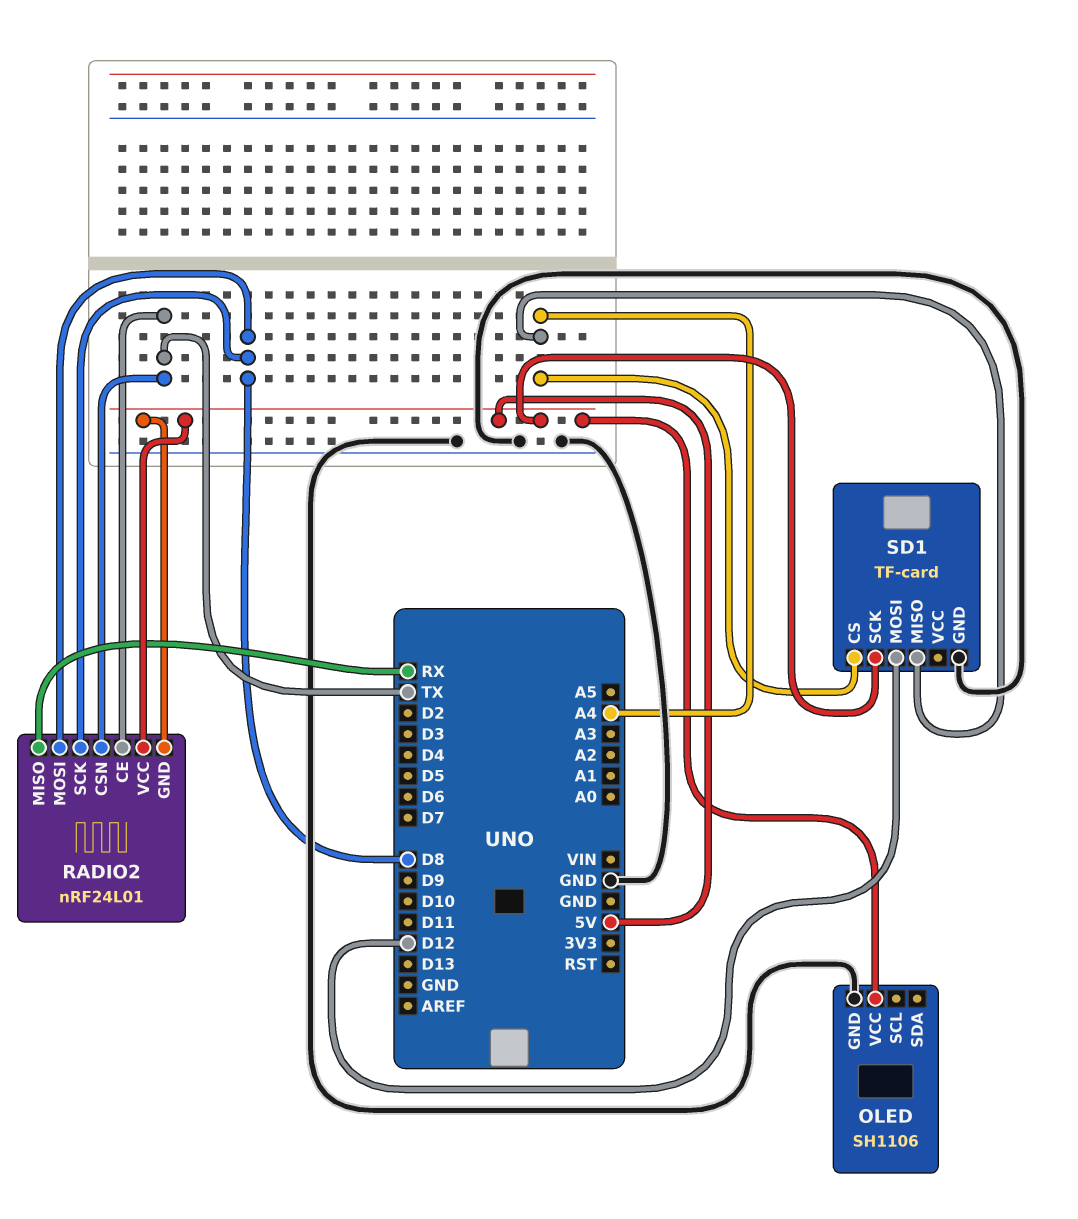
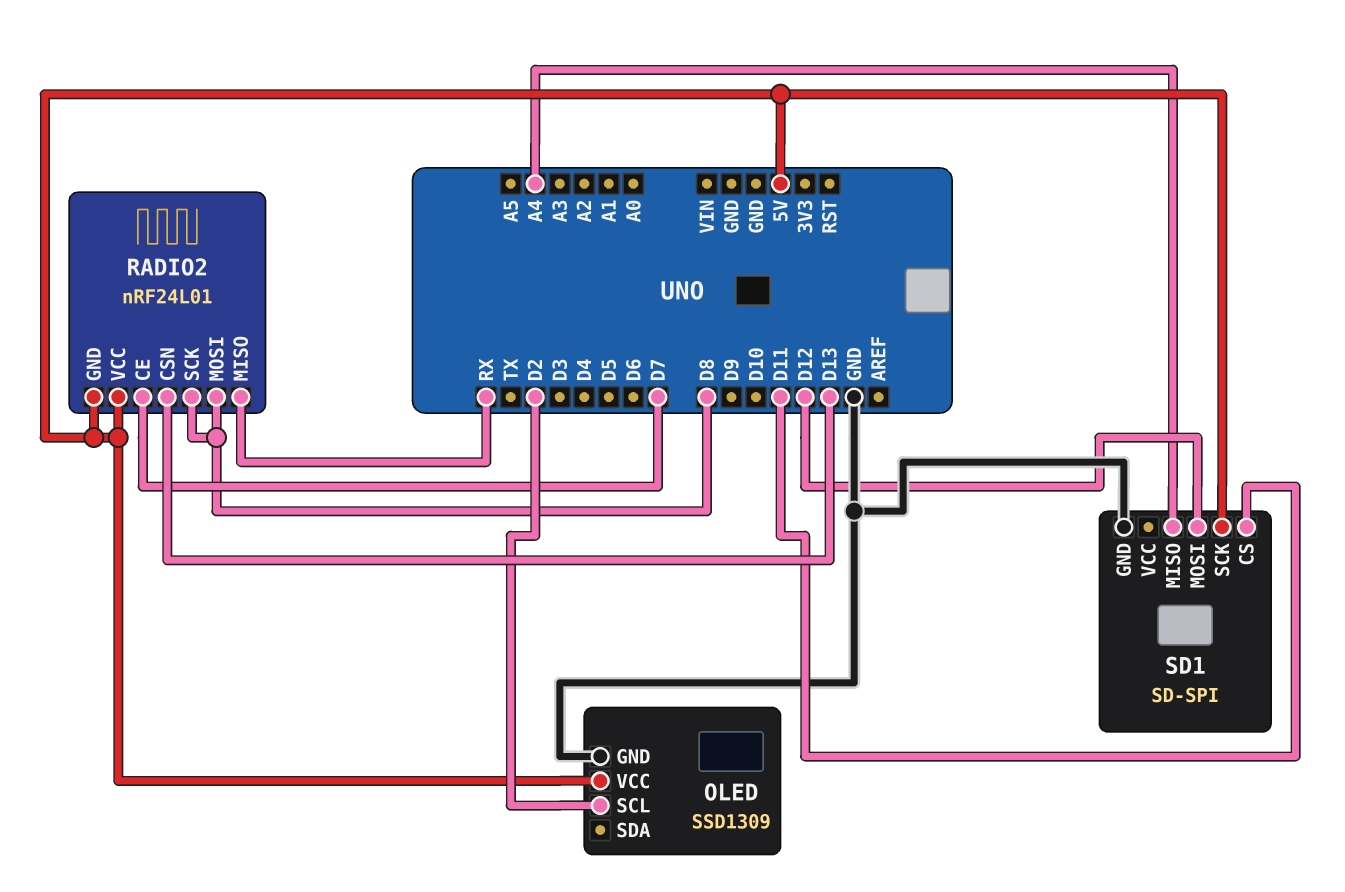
OLED: SH1106 -> SSD1309
OLED pin SCL: none -> D2
RADIO2 pin CE: TX -> D7
RADIO2 pin CSN: TX -> D13
SD1: TF-card -> SD-SPI
SD1 pin CS: A4 -> D11

